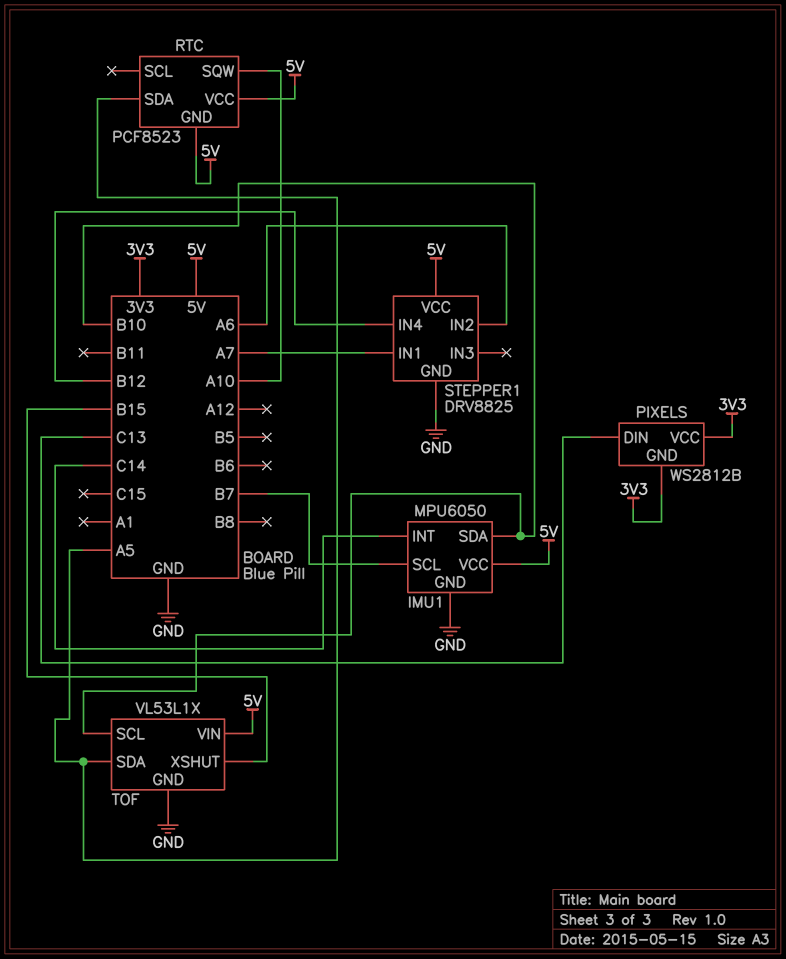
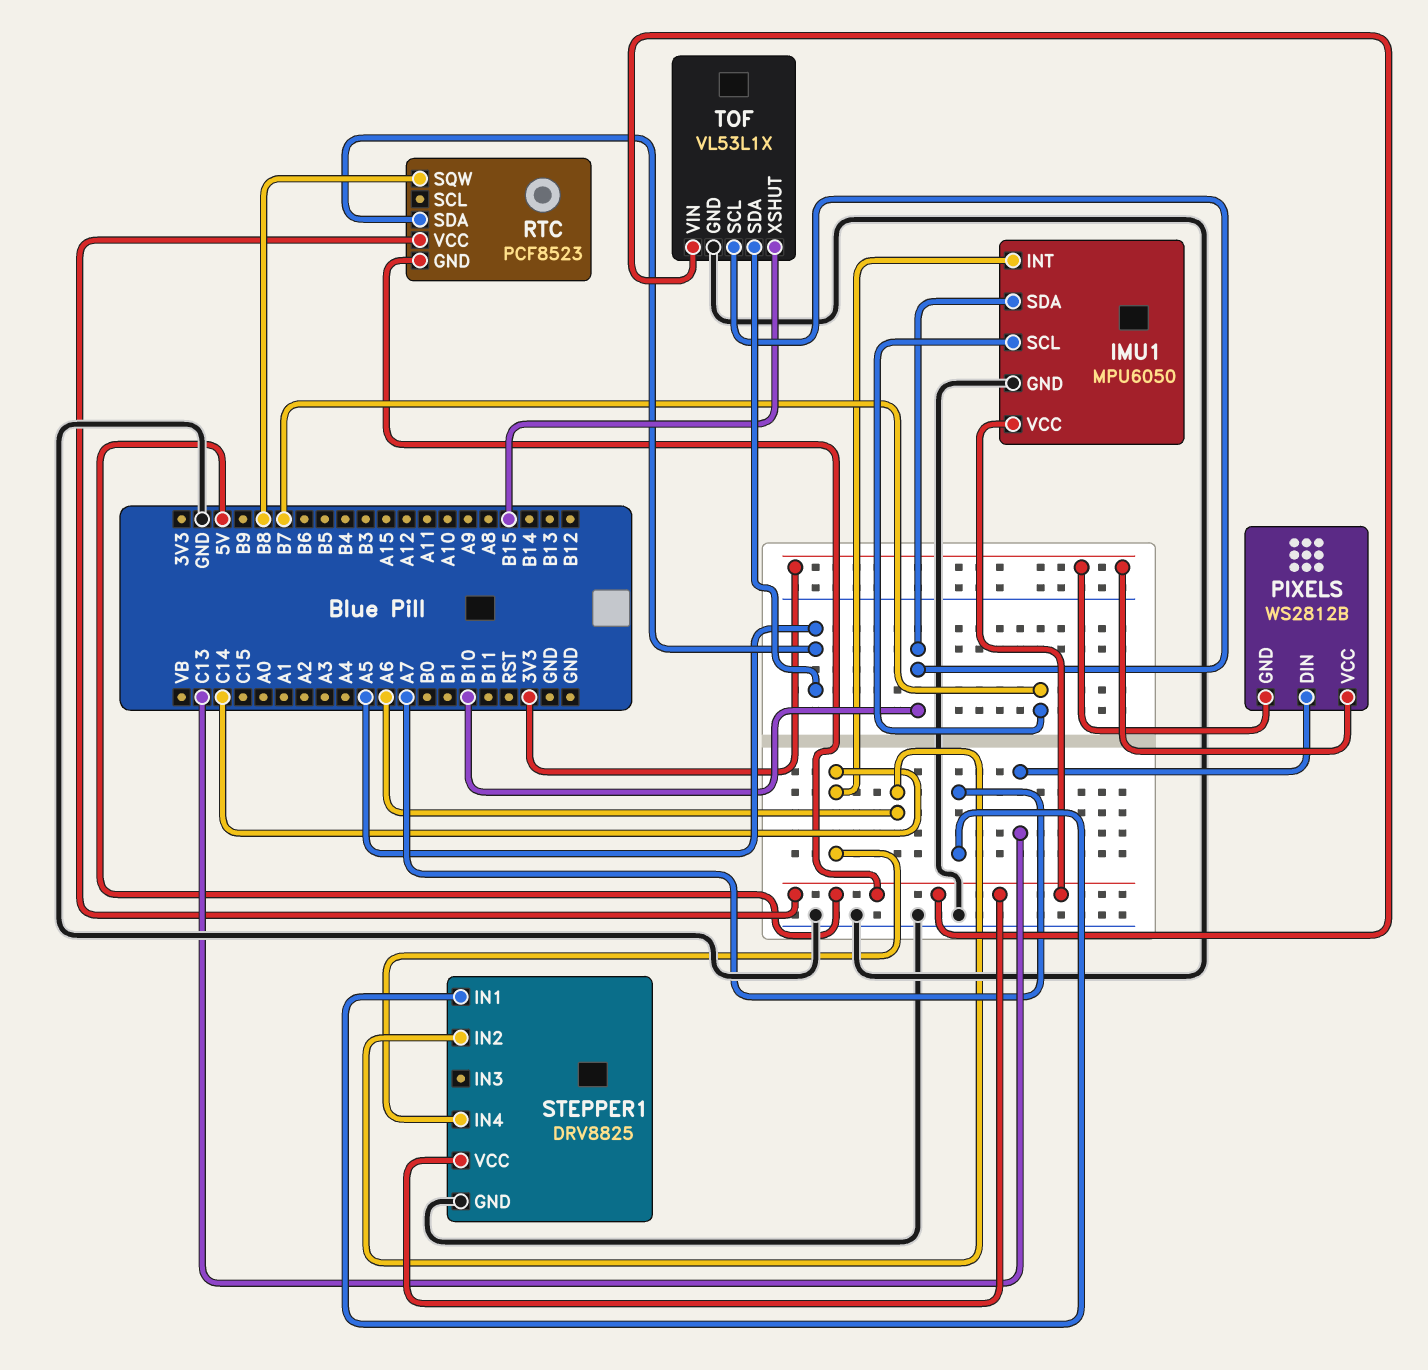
RTC pin SQW: A10 -> B8
STEPPER1 pin IN4: B12 -> C14

